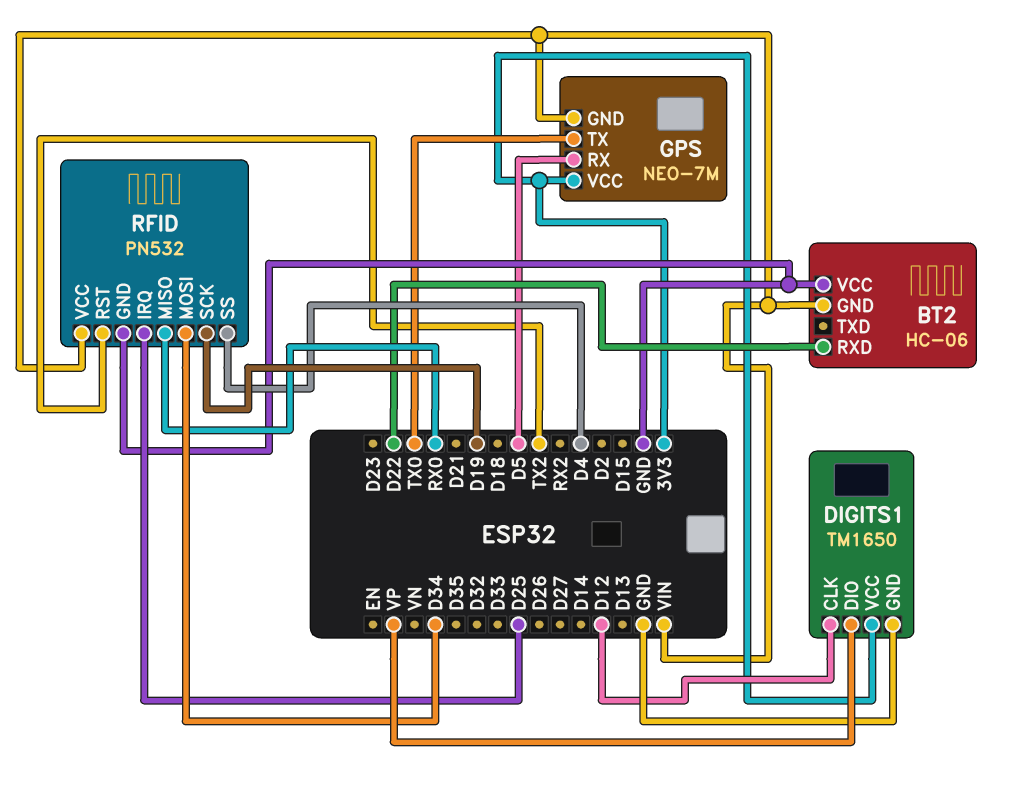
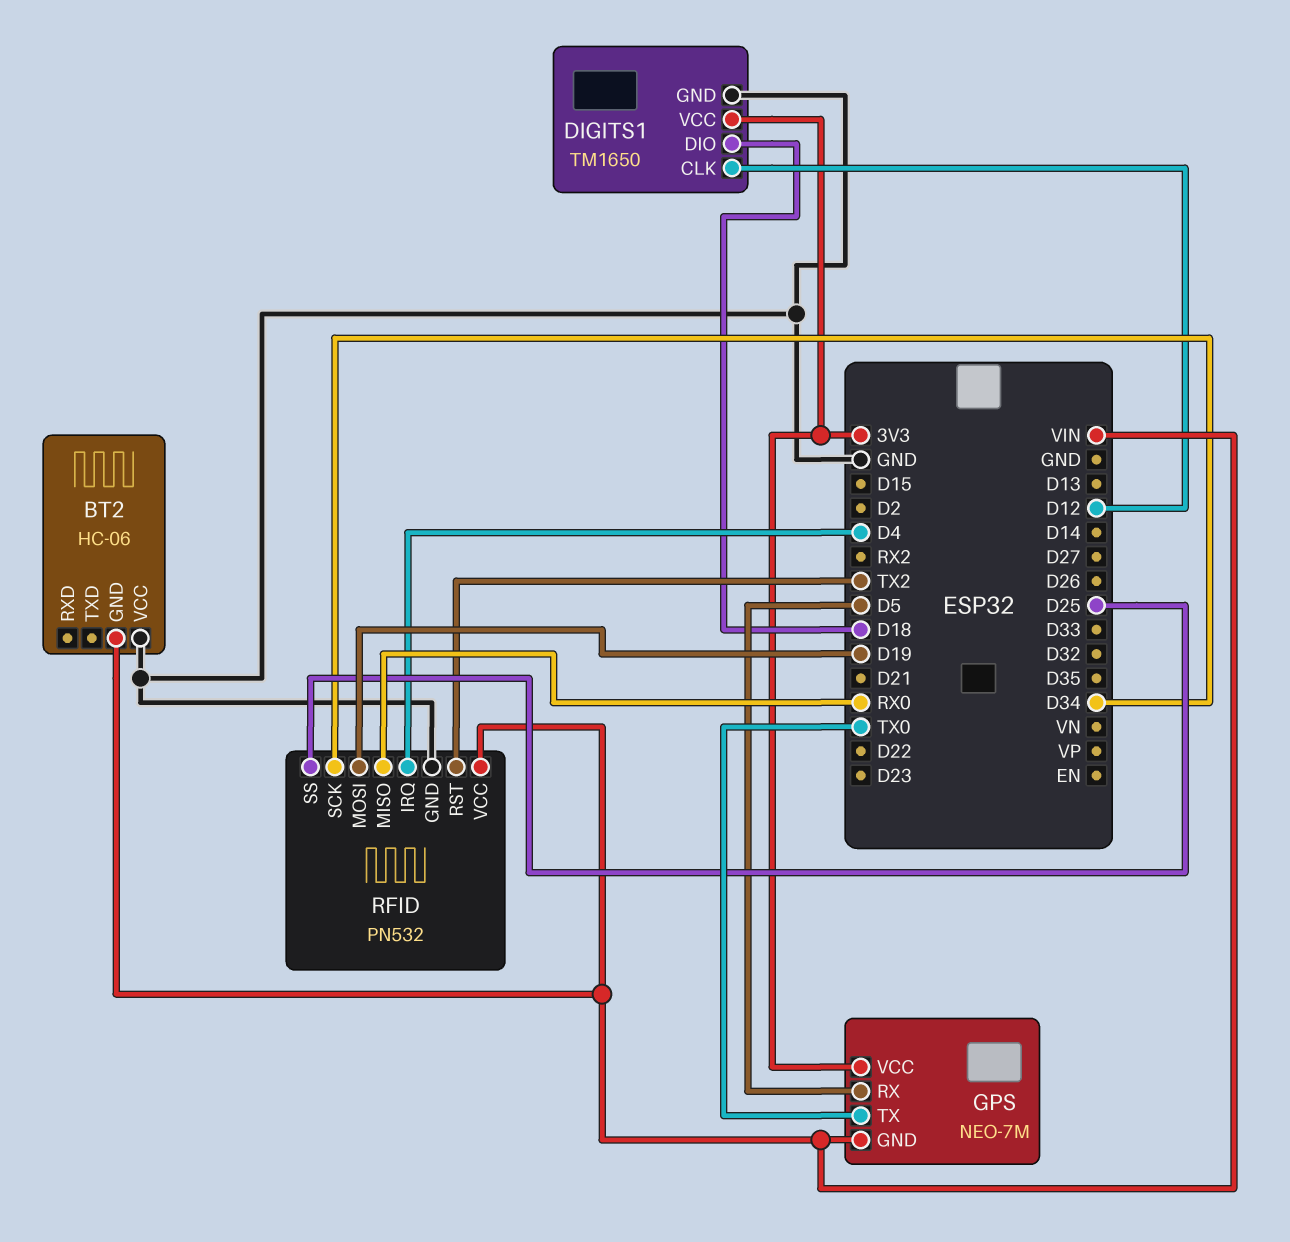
BT2 pin RXD: D22 -> none
DIGITS1 pin DIO: VP -> D18
RFID pin IRQ: D25 -> D4
RFID pin MOSI: D34 -> D19
RFID pin SCK: D19 -> D34
RFID pin SS: D4 -> D25

